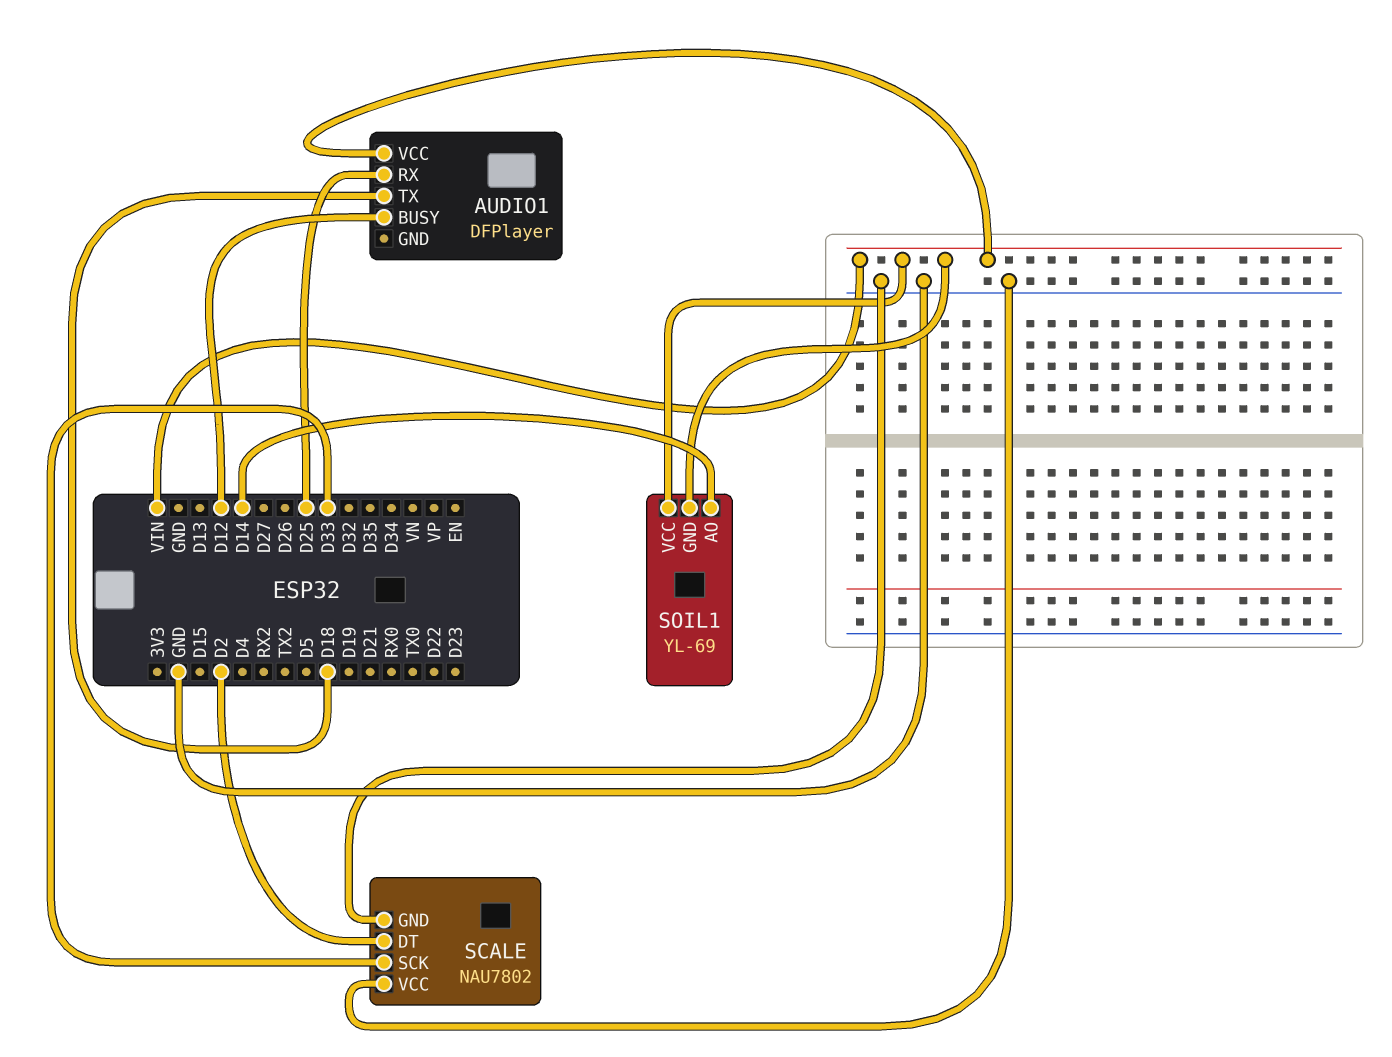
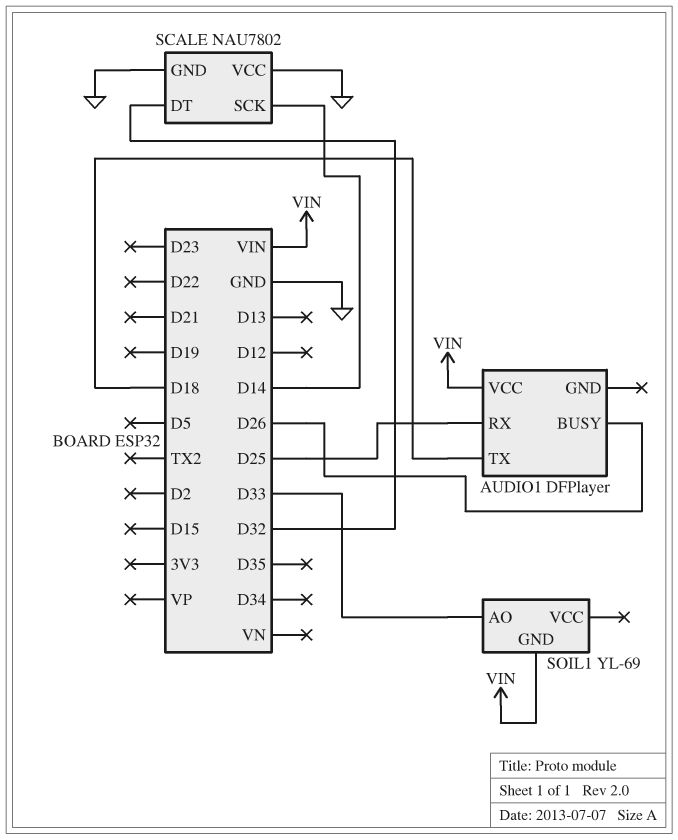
AUDIO1 pin BUSY: D12 -> D26
SCALE pin DT: D2 -> D32
SCALE pin SCK: D33 -> D14
SOIL1 pin AO: D14 -> D33
SOIL1 pin VCC: VIN -> none

